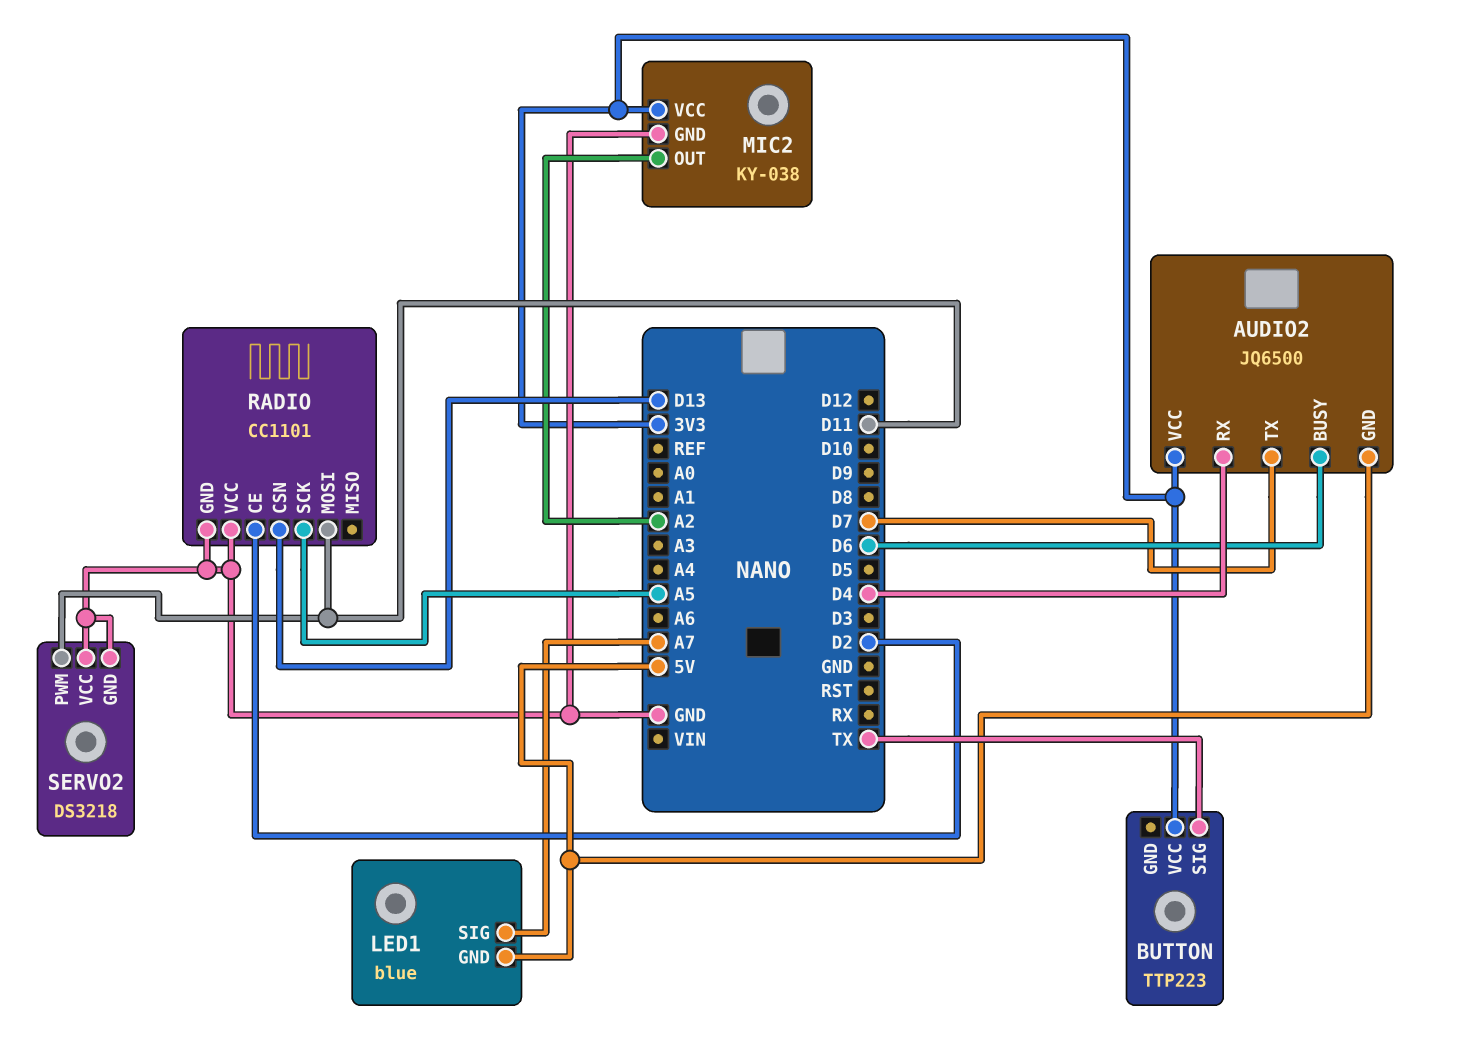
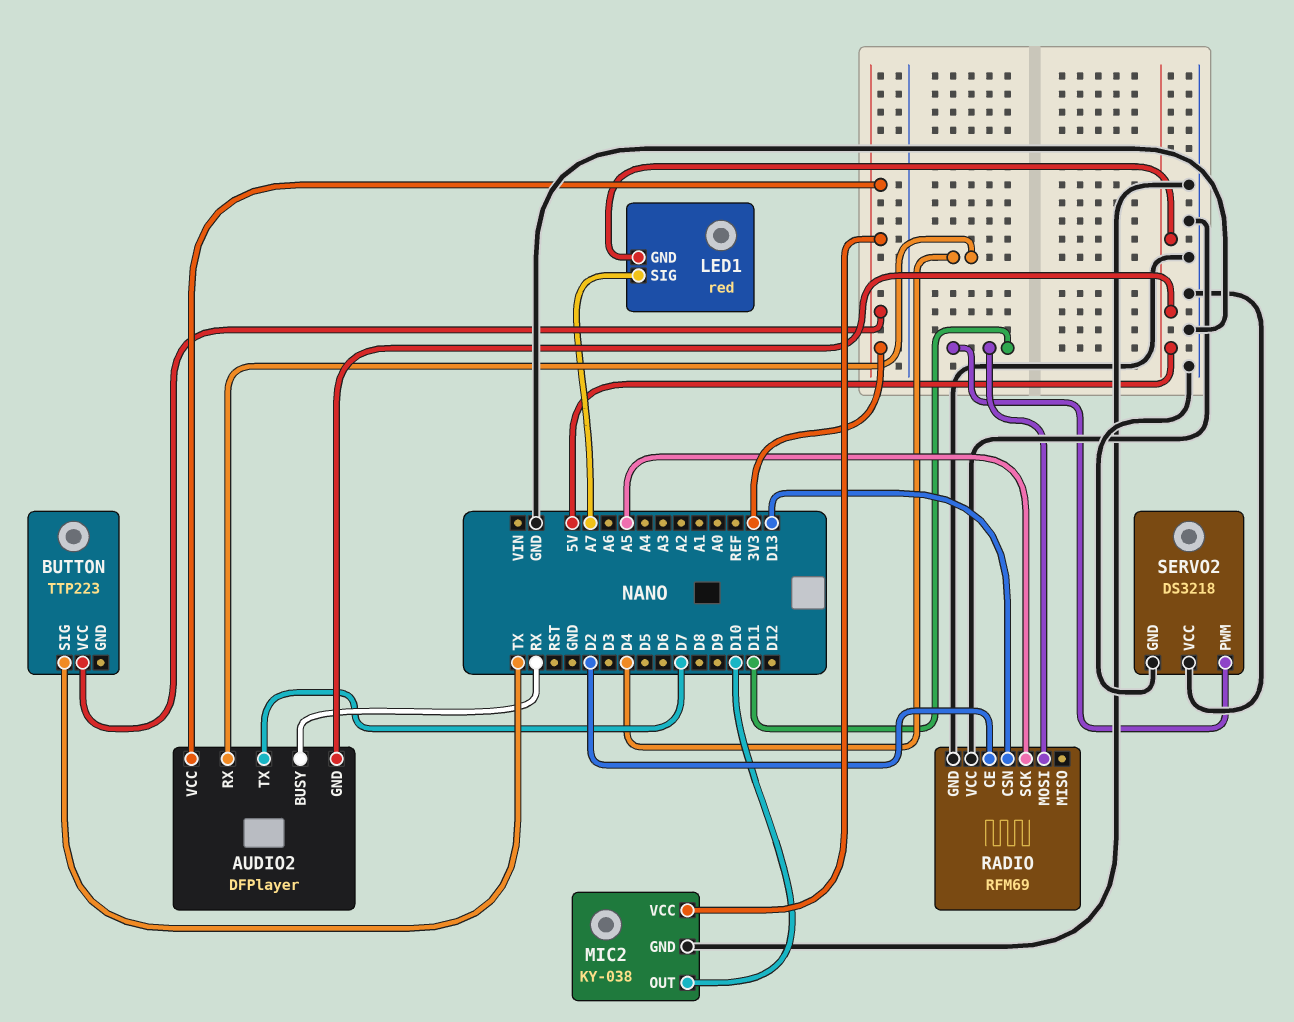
AUDIO2: JQ6500 -> DFPlayer
AUDIO2 pin BUSY: D6 -> RX
LED1: blue -> red
MIC2 pin OUT: A2 -> D10
RADIO: CC1101 -> RFM69

